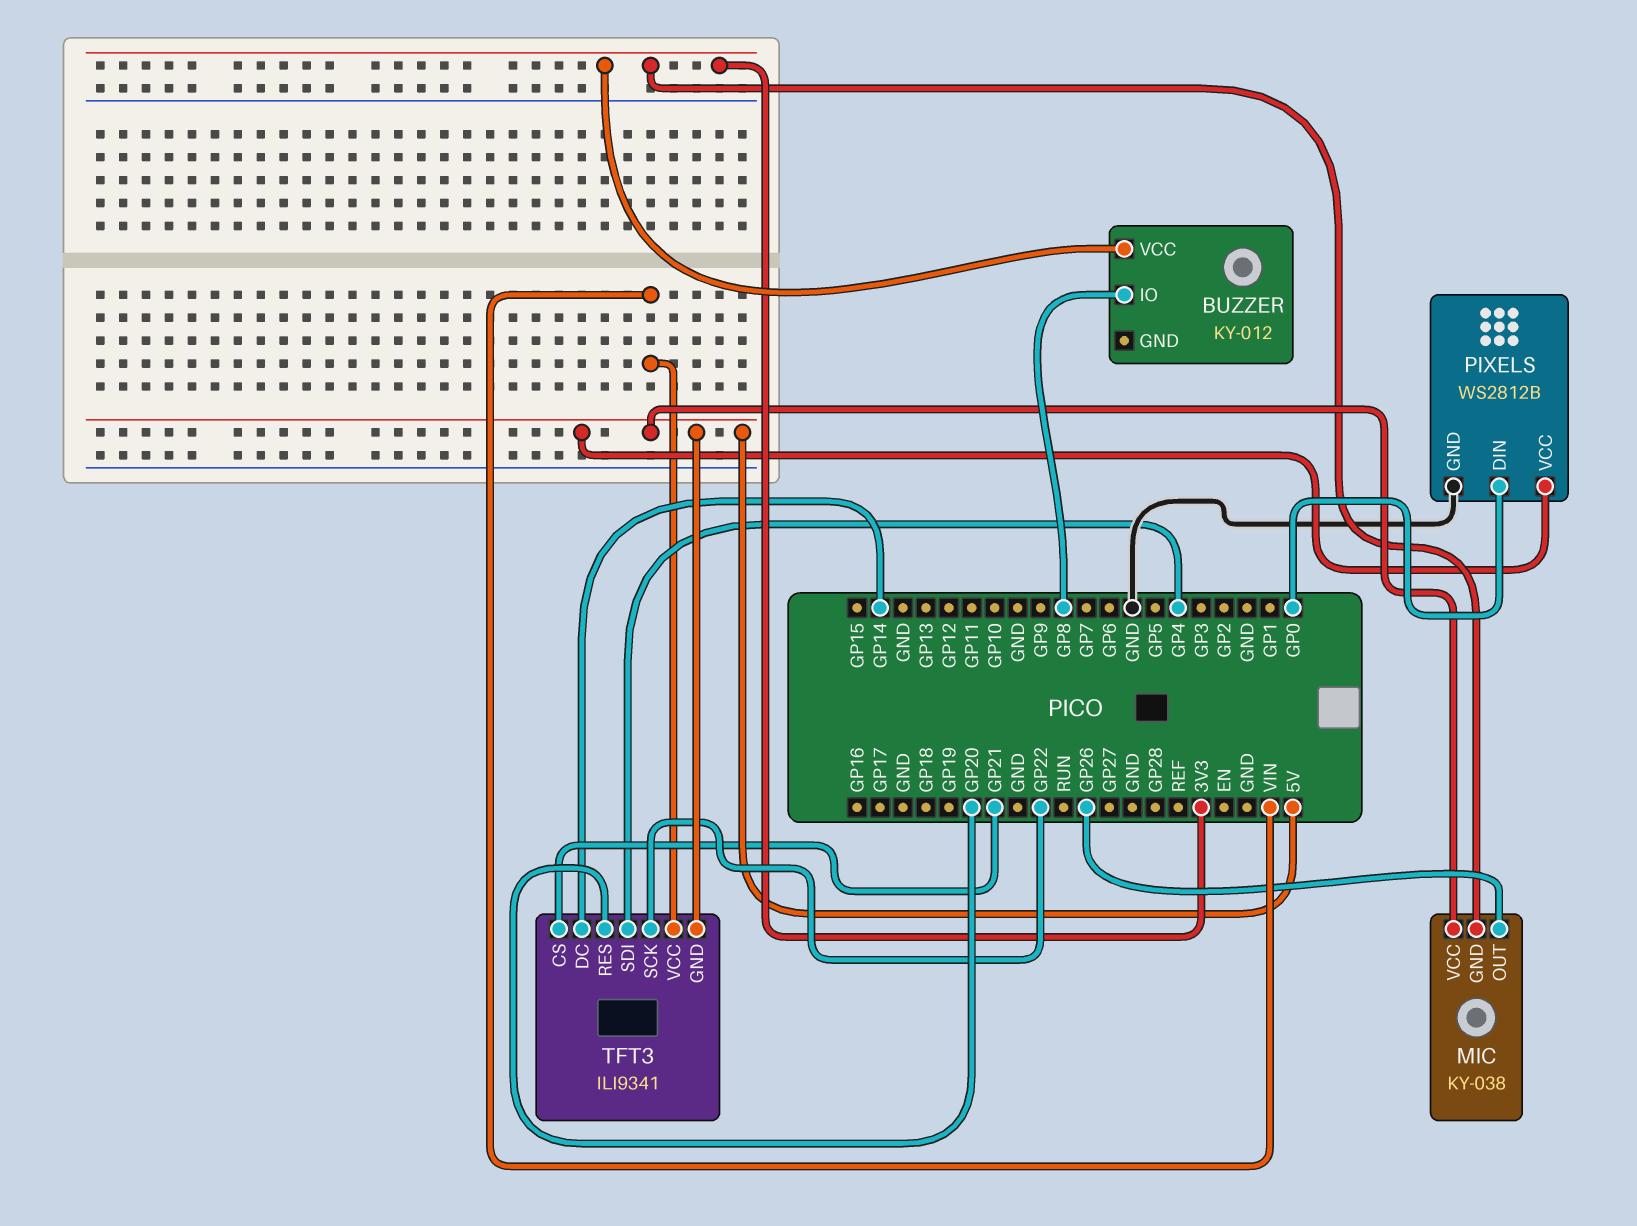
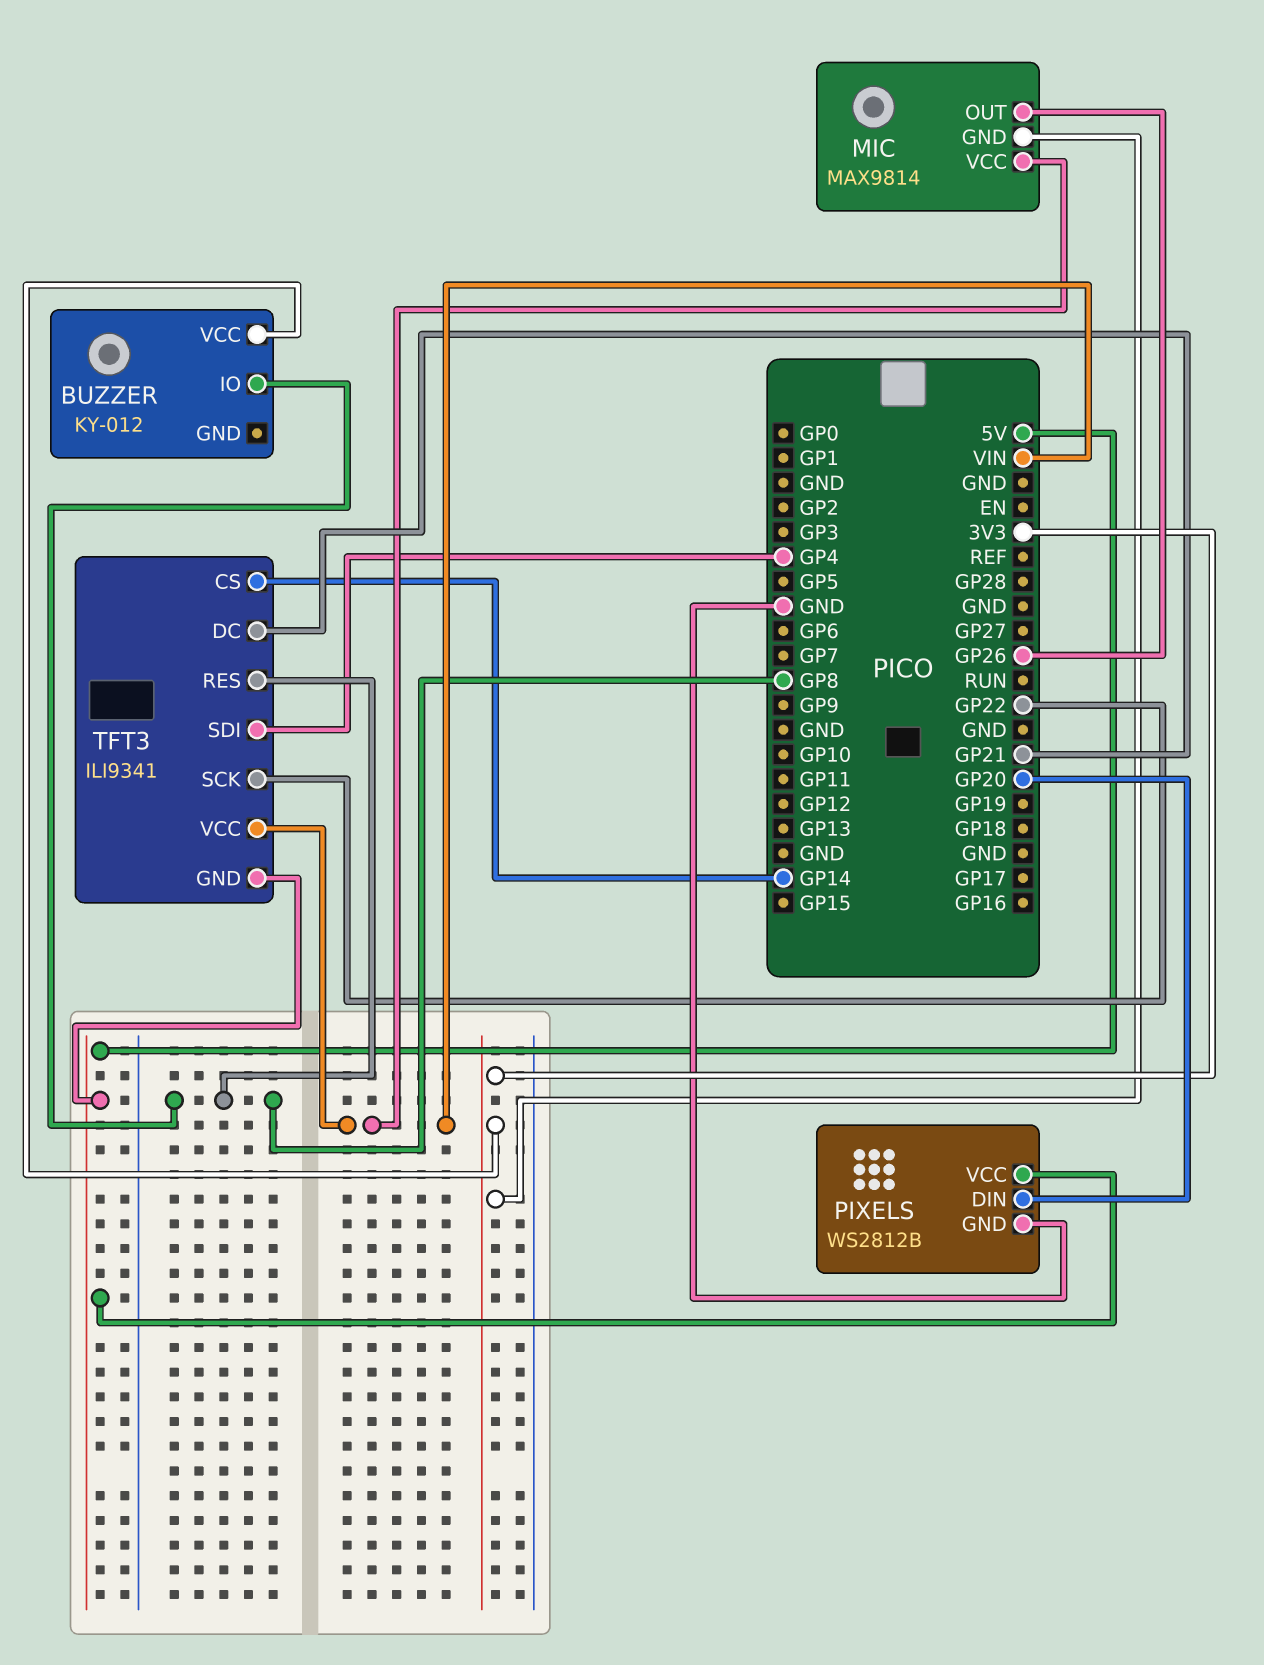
MIC: KY-038 -> MAX9814
MIC pin VCC: 5V -> VIN
PIXELS pin DIN: GP0 -> GP20
TFT3 pin CS: GP21 -> GP14
TFT3 pin DC: GP14 -> GP21
TFT3 pin RES: GP20 -> GP8

